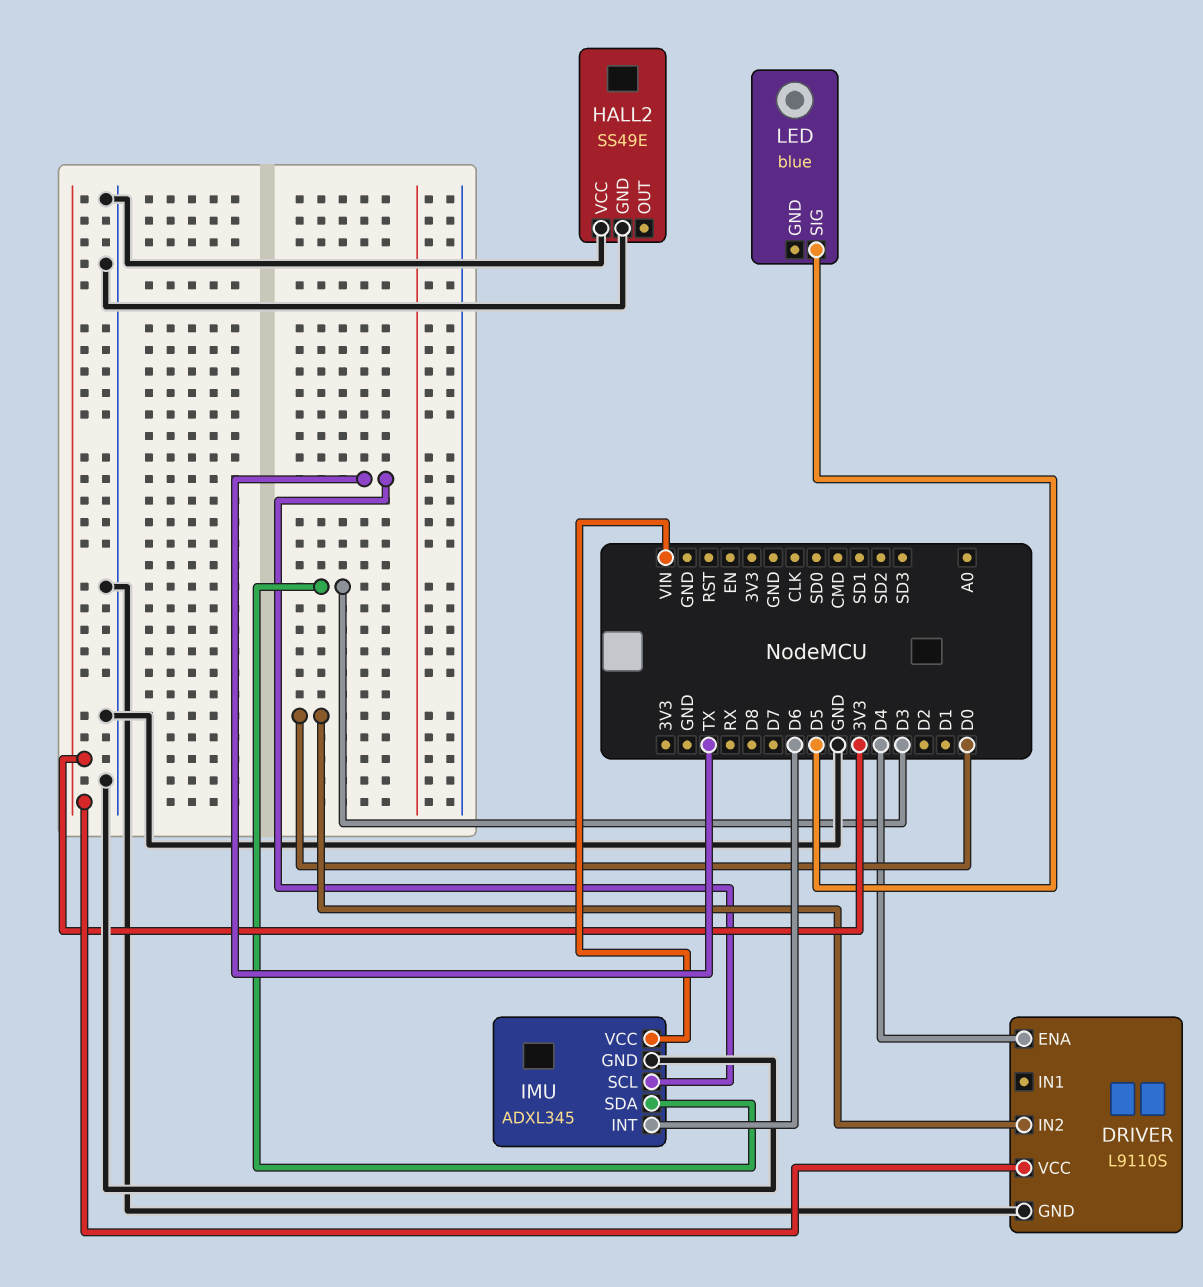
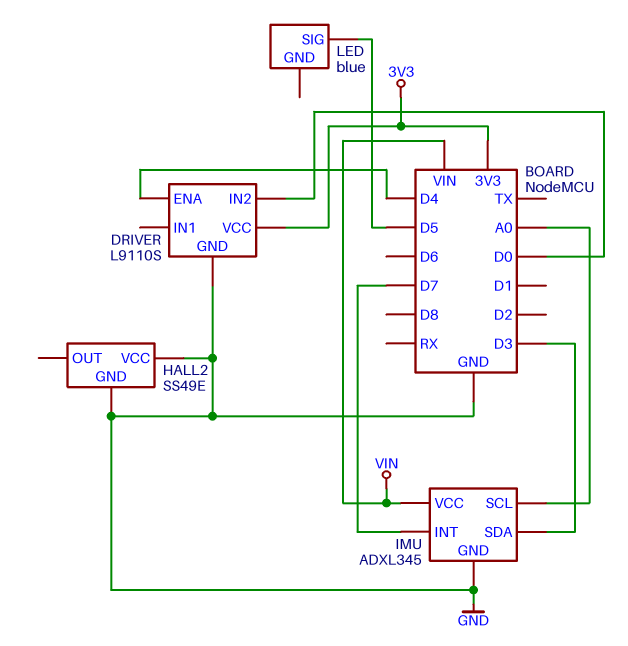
IMU pin INT: D6 -> D7
IMU pin SCL: TX -> A0

